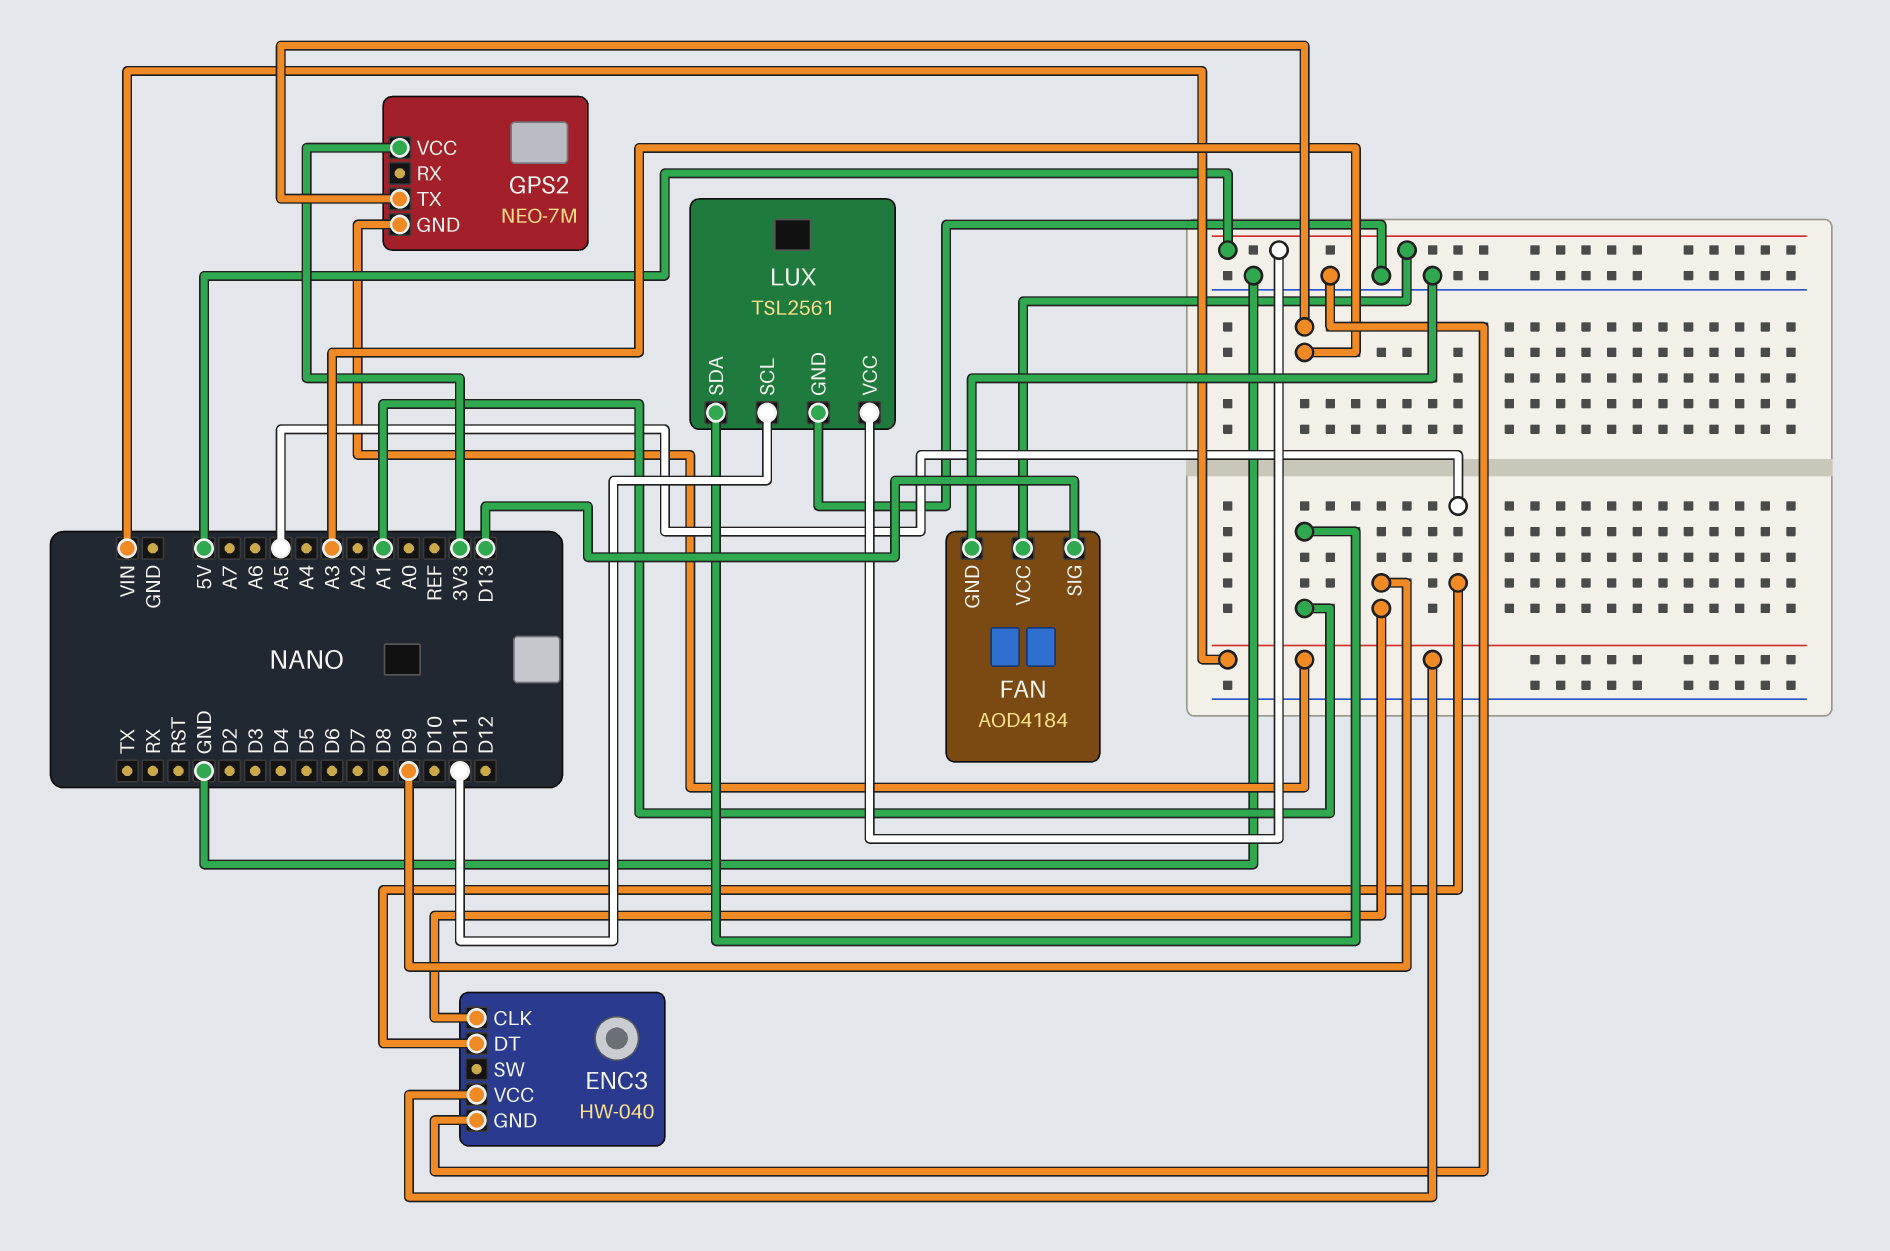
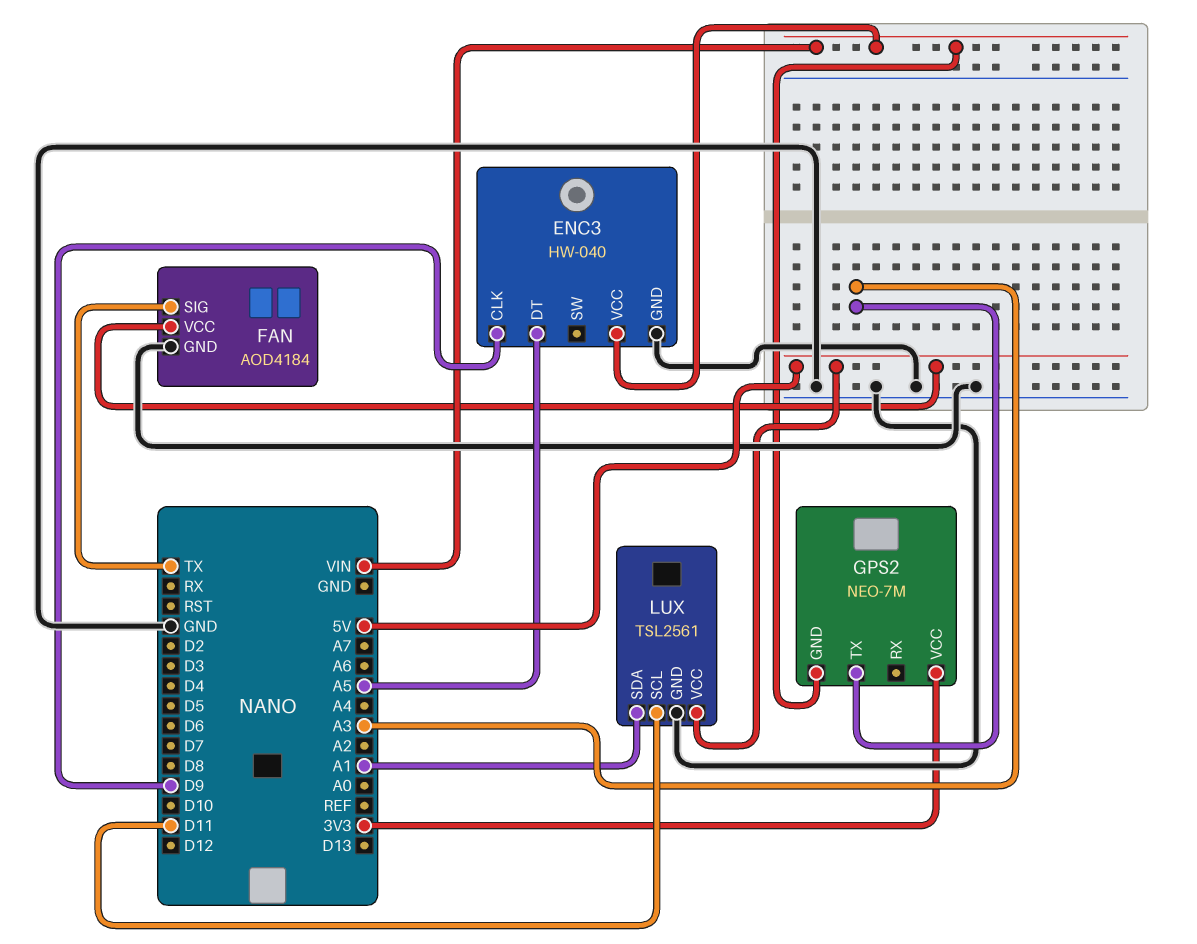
FAN pin SIG: D13 -> TX

